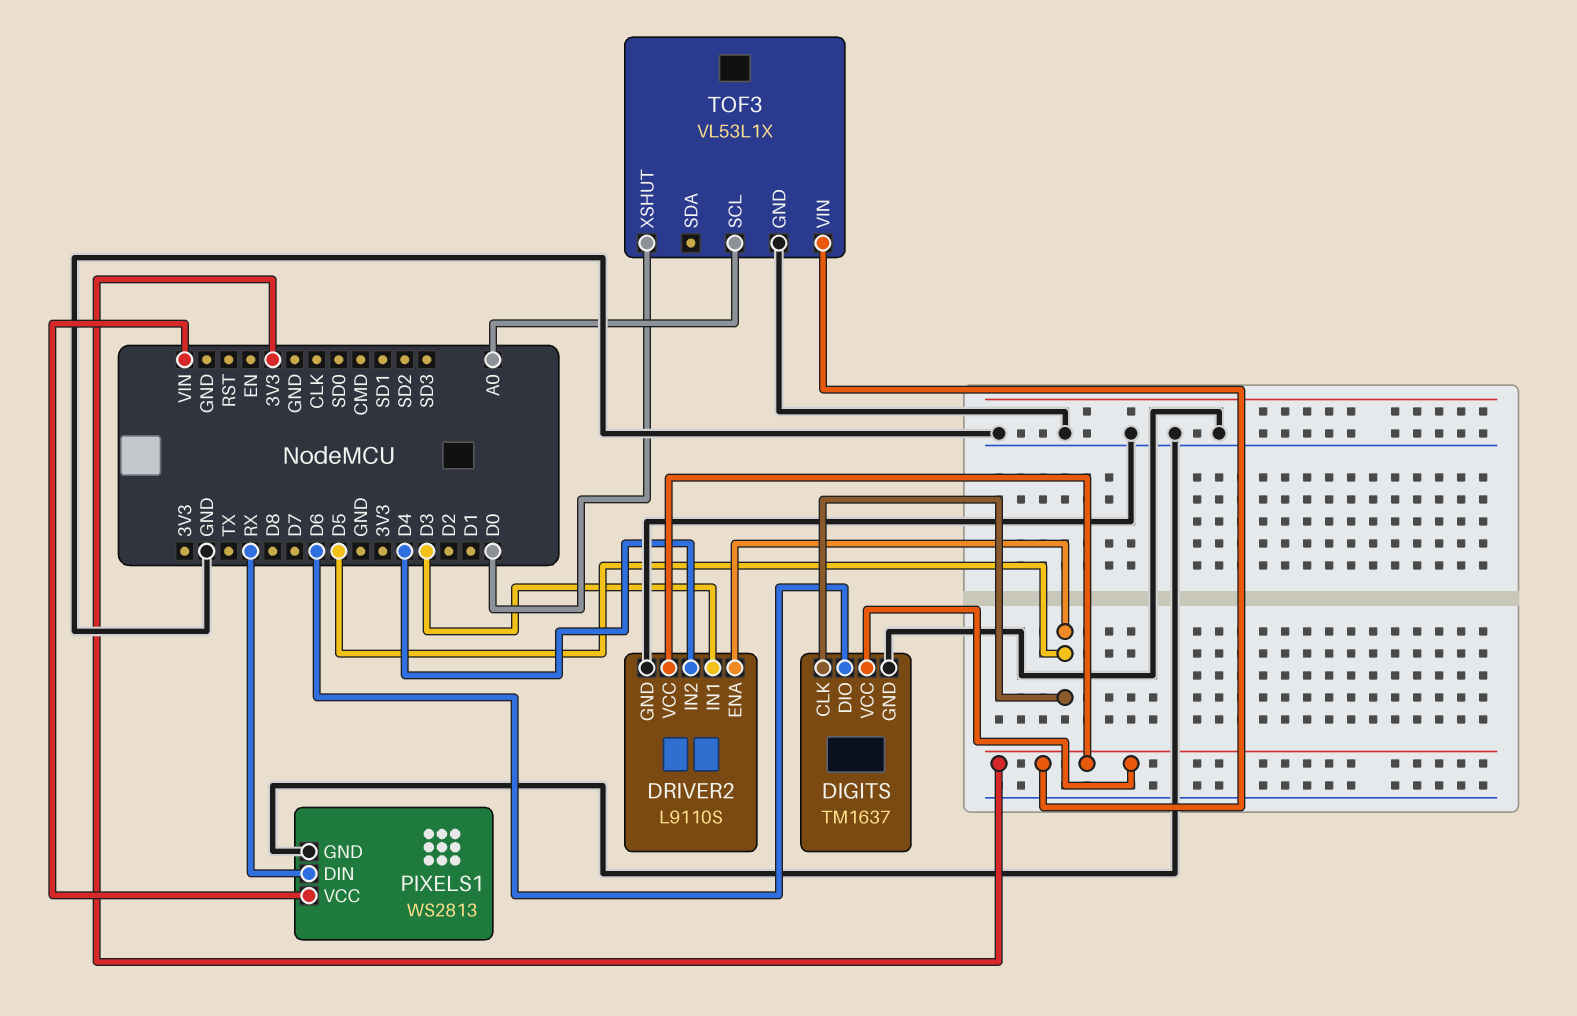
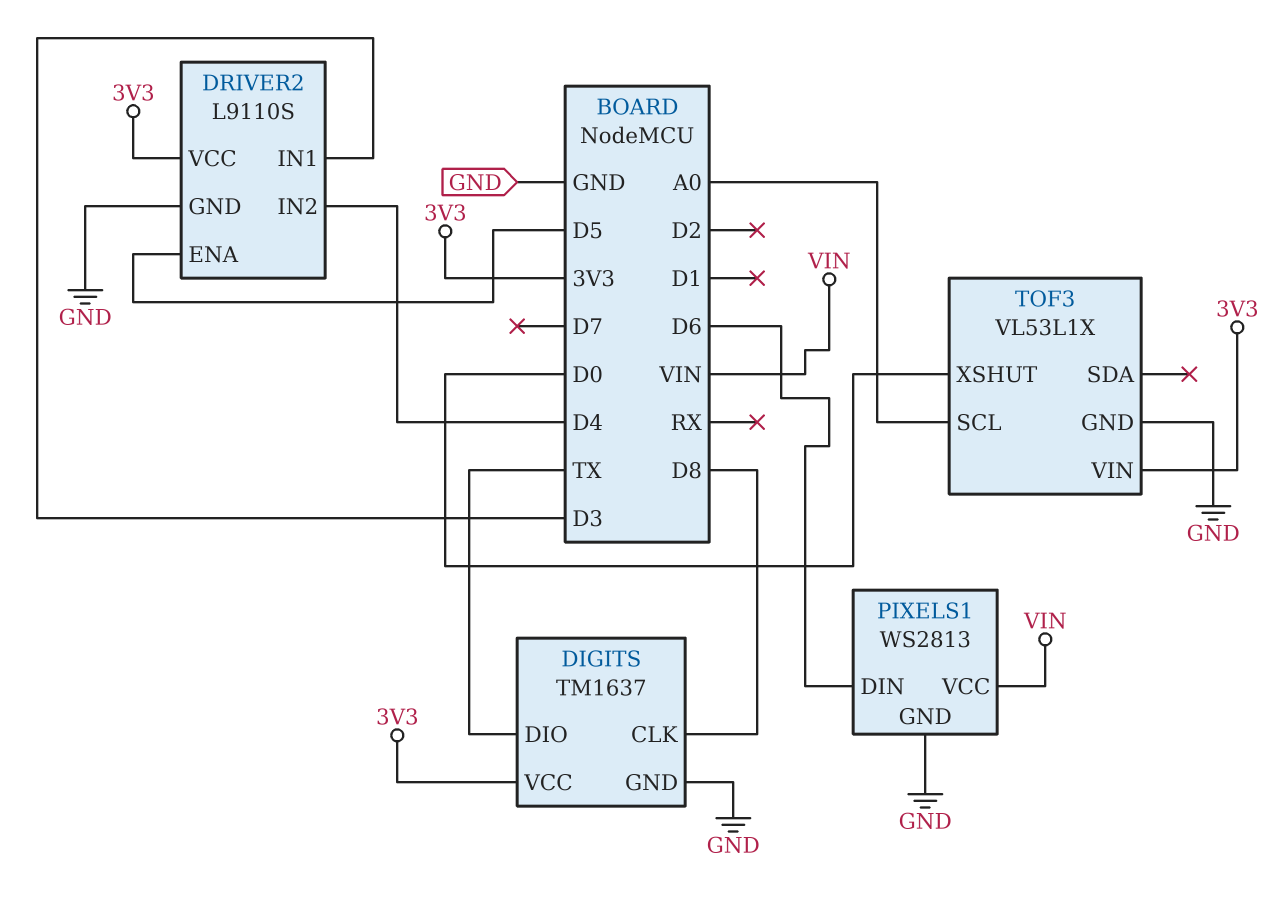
DIGITS pin CLK: D5 -> D8
DIGITS pin DIO: D6 -> TX
PIXELS1 pin DIN: RX -> D6

